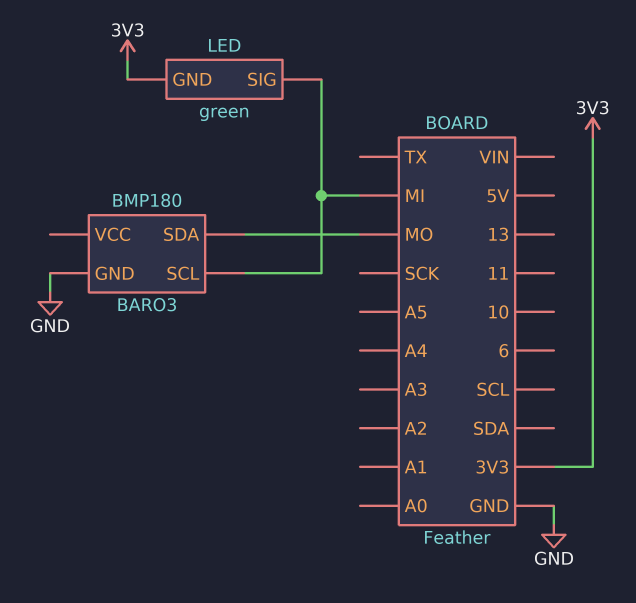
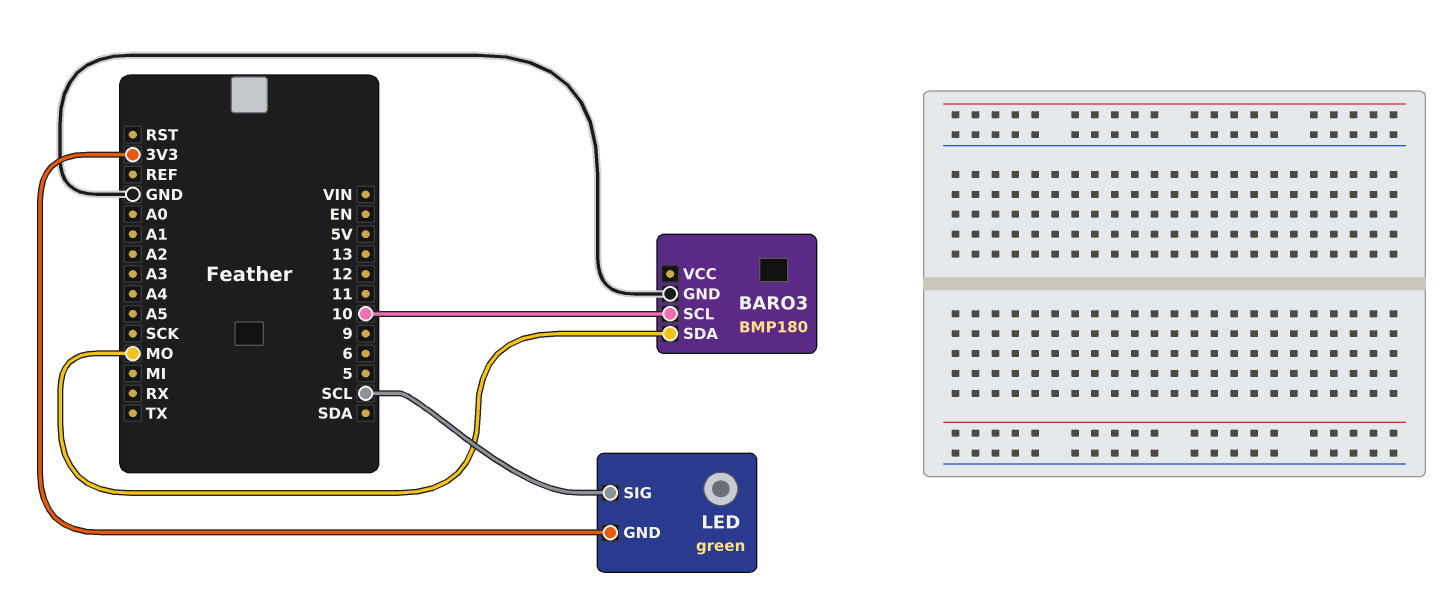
BARO3 pin SCL: MI -> 10
LED pin SIG: MI -> SCL

